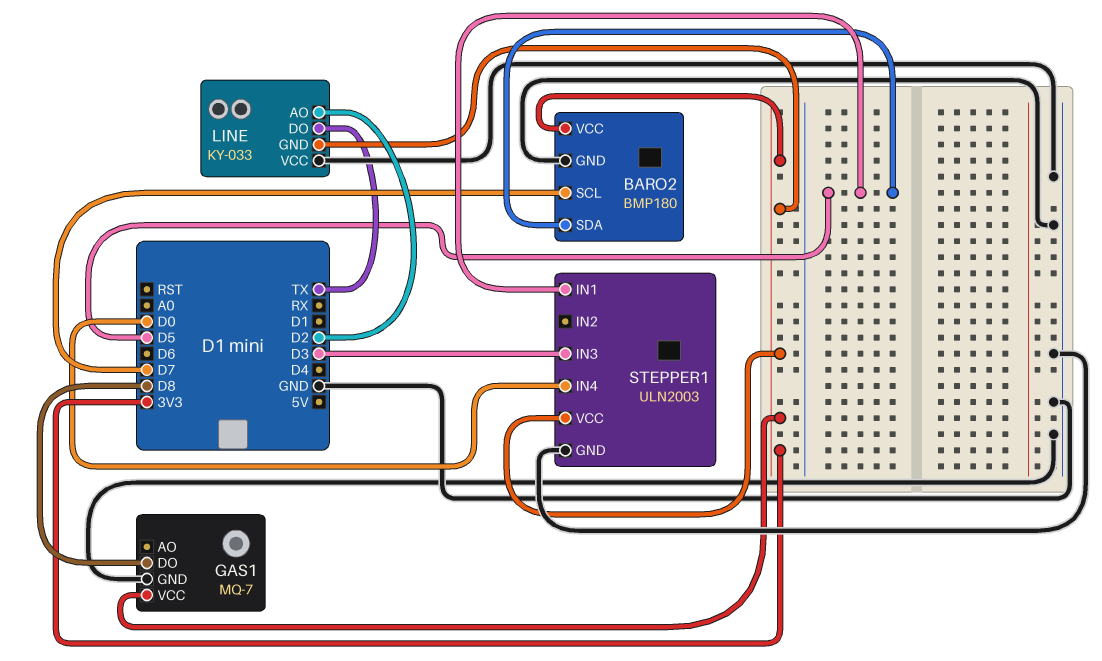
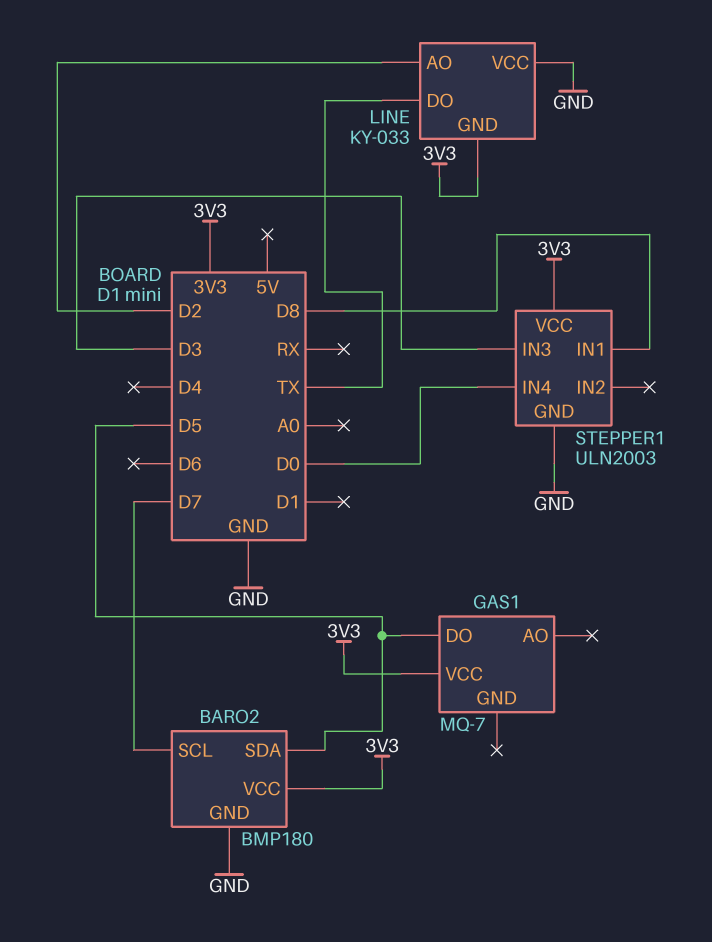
GAS1 pin DO: D8 -> D5
GAS1 pin GND: GND -> none
STEPPER1 pin IN1: D5 -> D8

